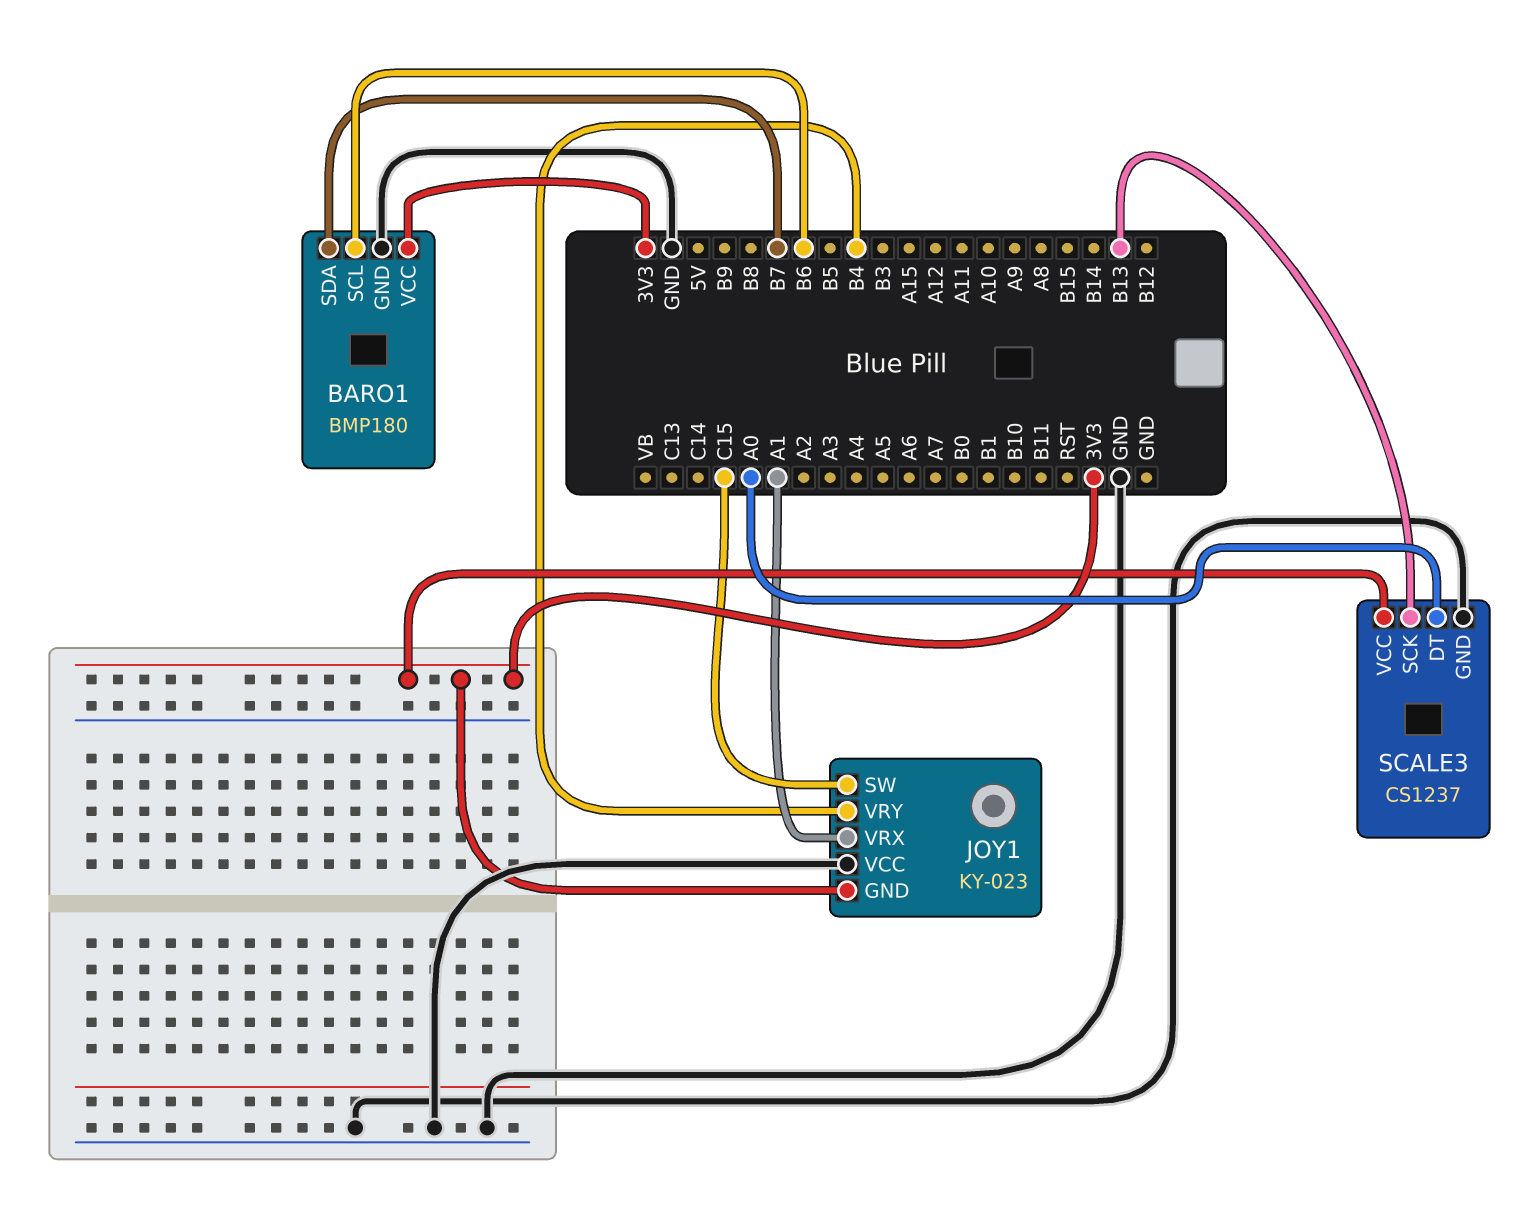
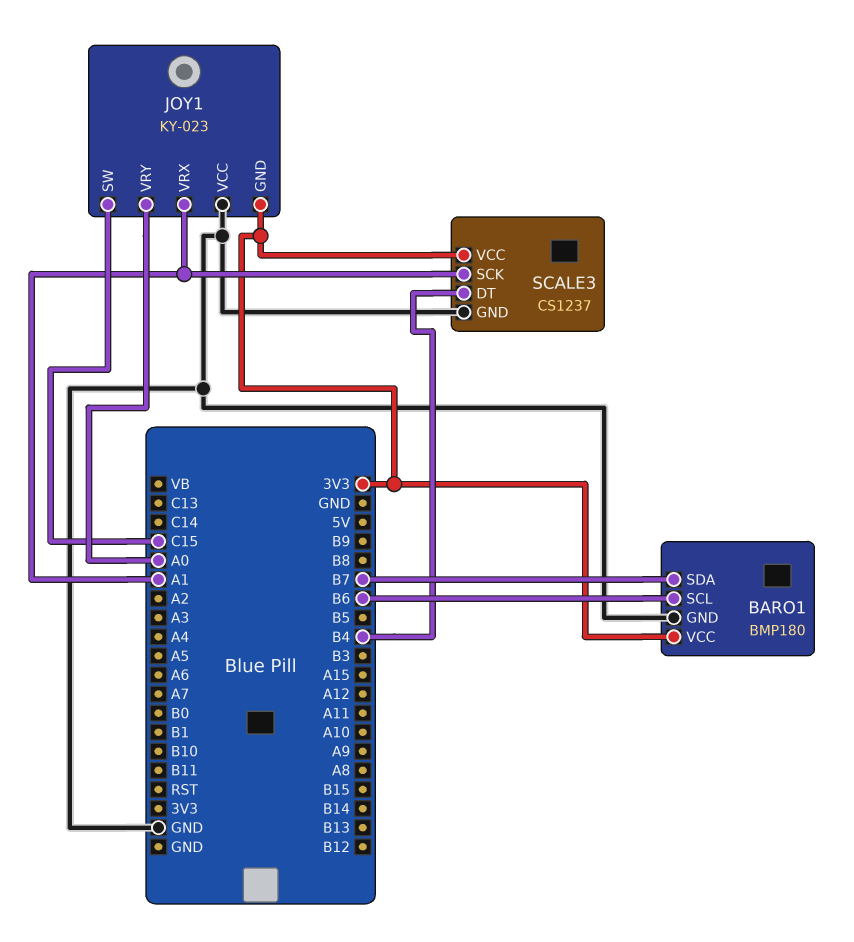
JOY1 pin VRY: B4 -> A0
SCALE3 pin DT: A0 -> B4
SCALE3 pin SCK: B13 -> A1

